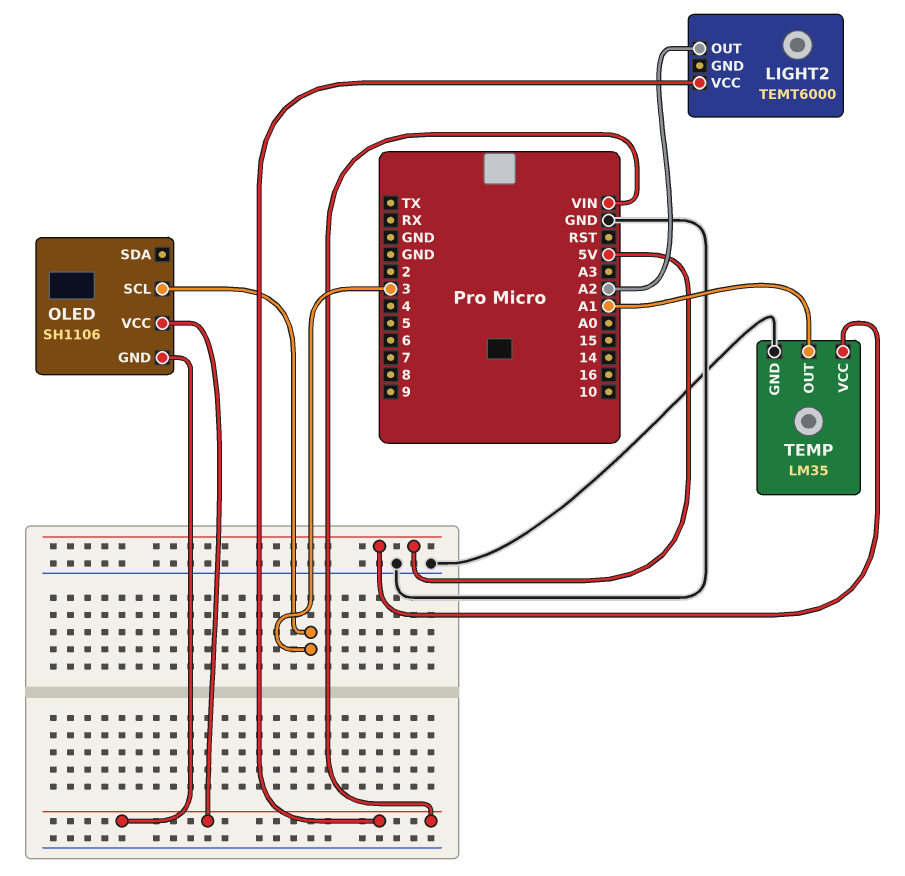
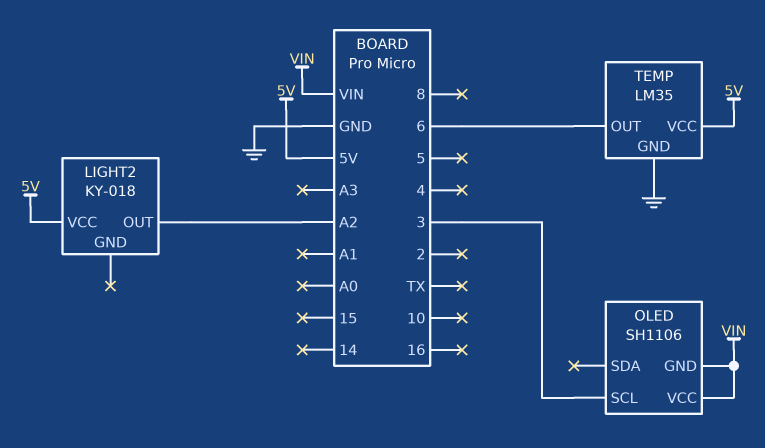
LIGHT2: TEMT6000 -> KY-018
LIGHT2 pin VCC: VIN -> 5V
TEMP pin OUT: A1 -> 6

